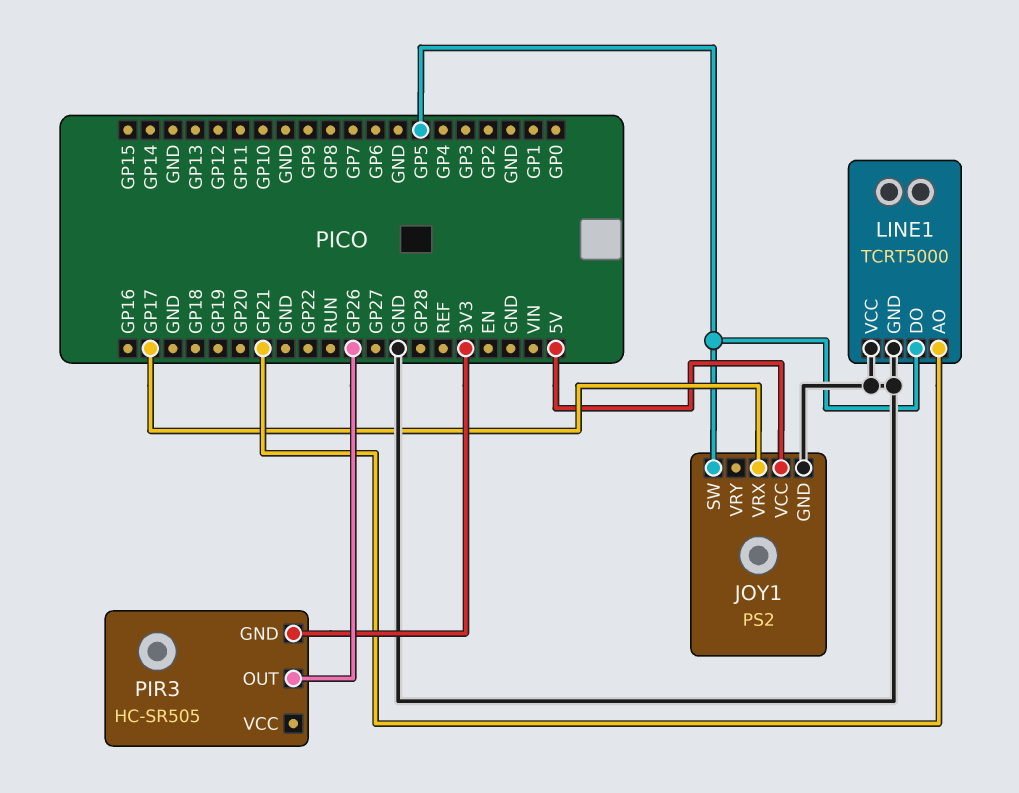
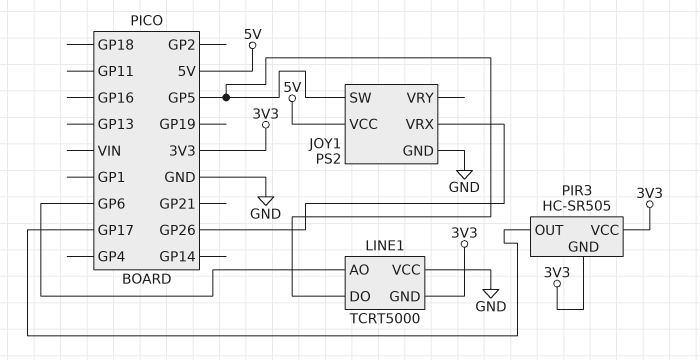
JOY1 pin VRX: GP17 -> GP26
LINE1 pin AO: GP21 -> GP6
LINE1 pin GND: GND -> 3V3
PIR3 pin OUT: GP26 -> GP17
PIR3 pin VCC: none -> 3V3

